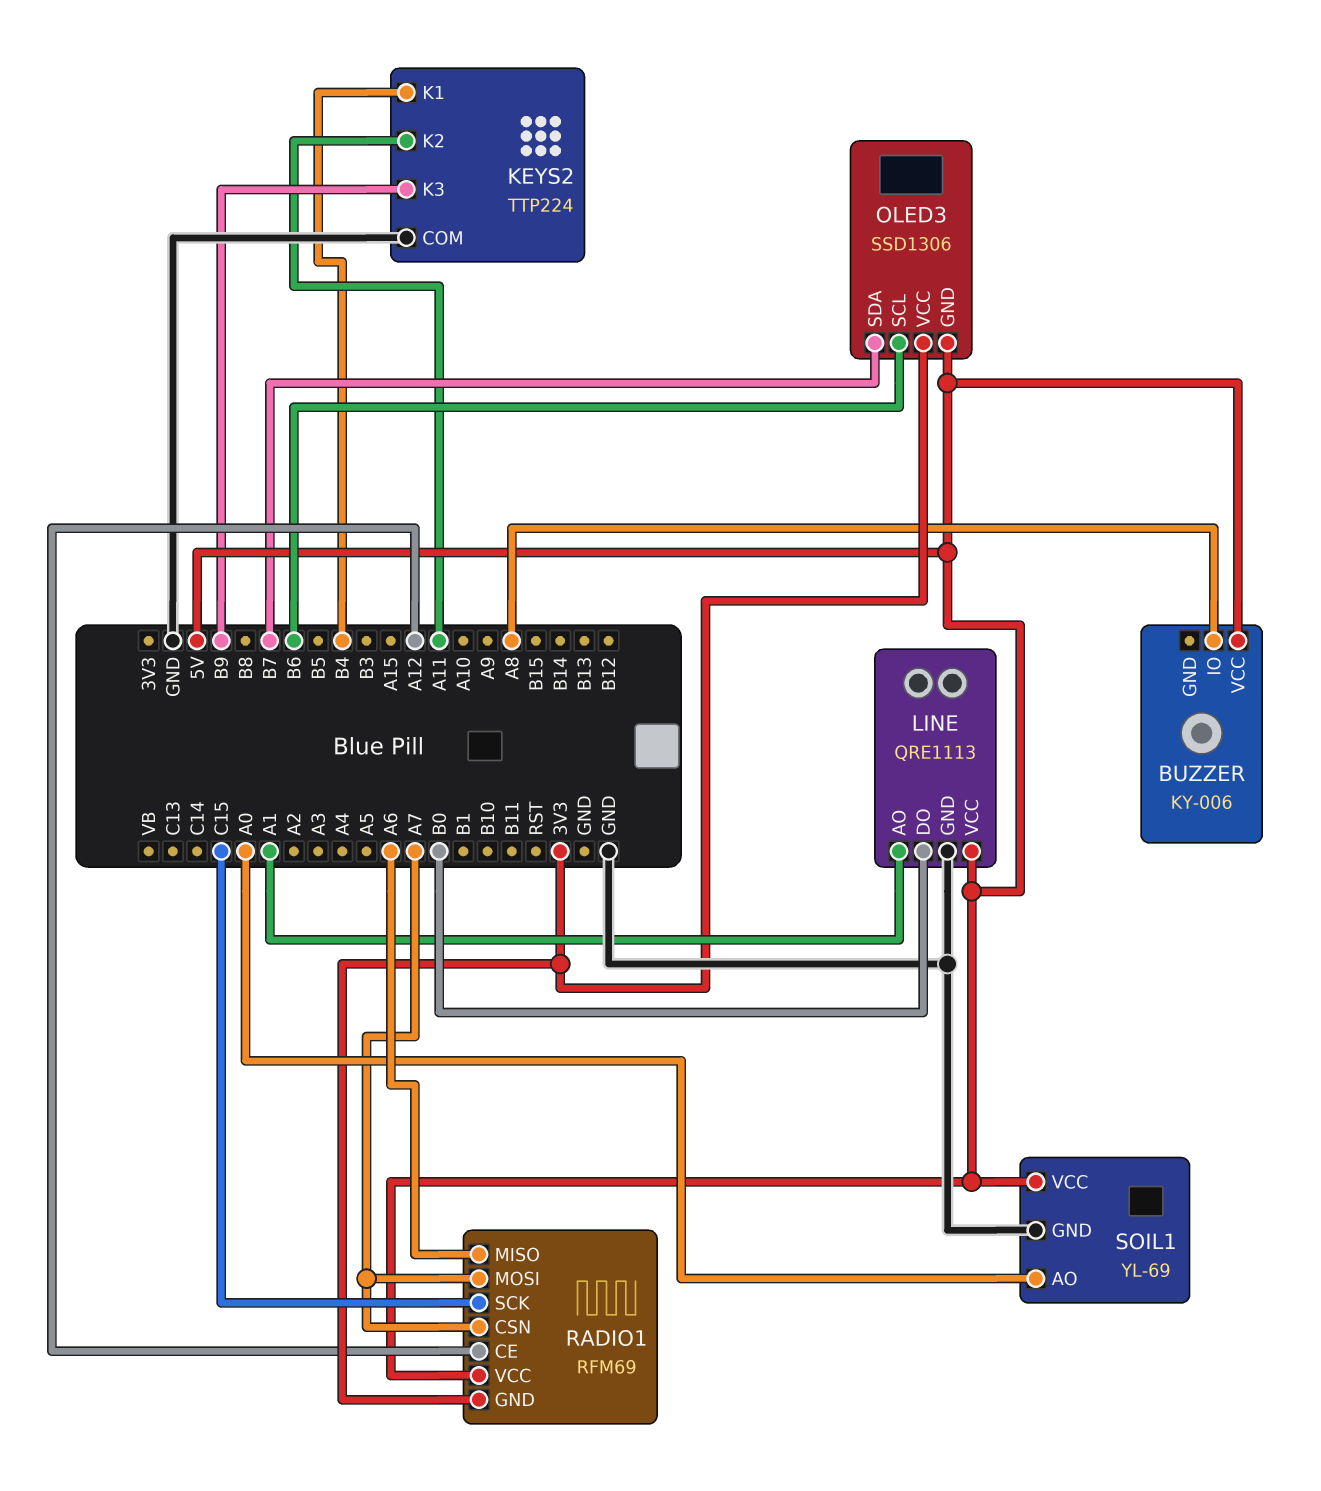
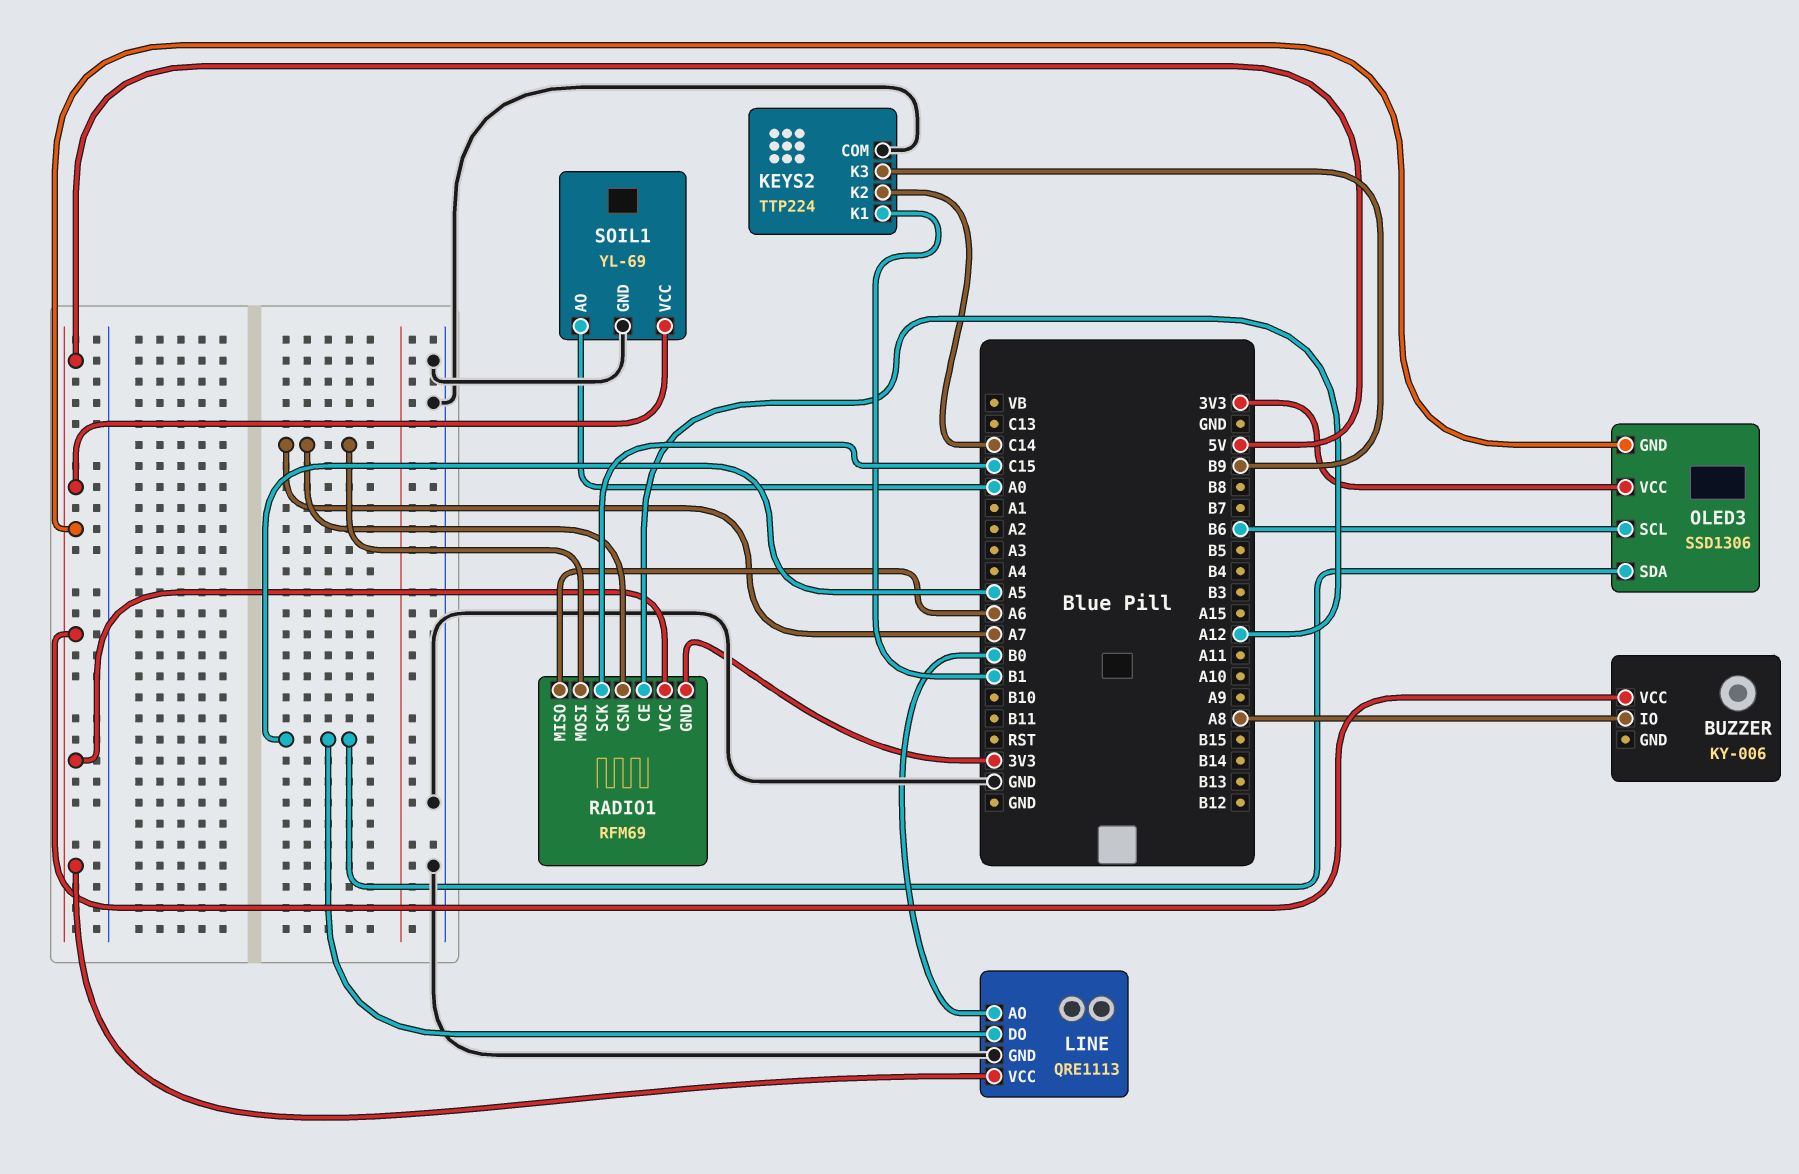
KEYS2 pin K1: B4 -> B1
KEYS2 pin K2: A11 -> C14
LINE pin AO: A1 -> B0
LINE pin DO: B0 -> A5
OLED3 pin SDA: B7 -> A5

